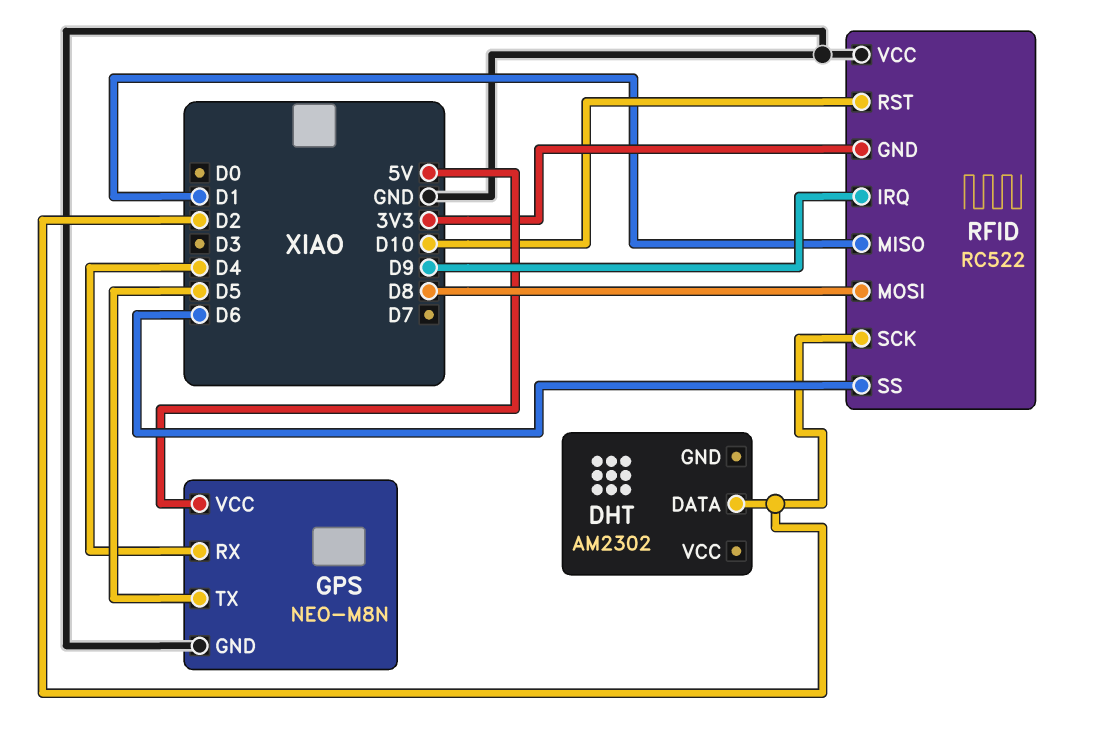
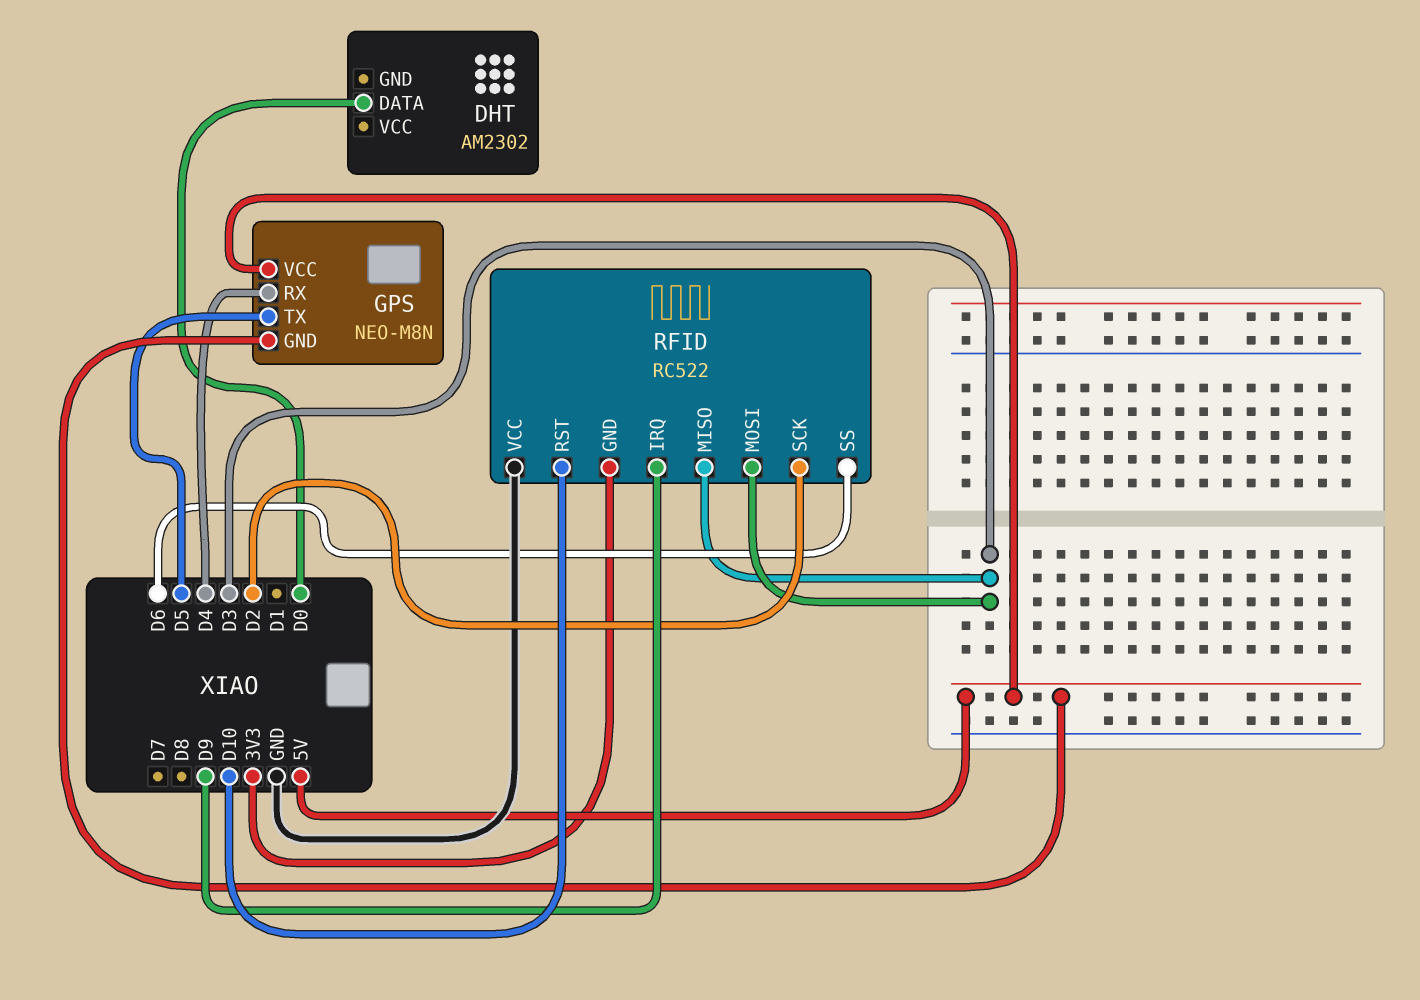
DHT pin DATA: D2 -> D0
GPS pin GND: GND -> 5V
RFID pin MISO: D1 -> D3
RFID pin MOSI: D8 -> D3

